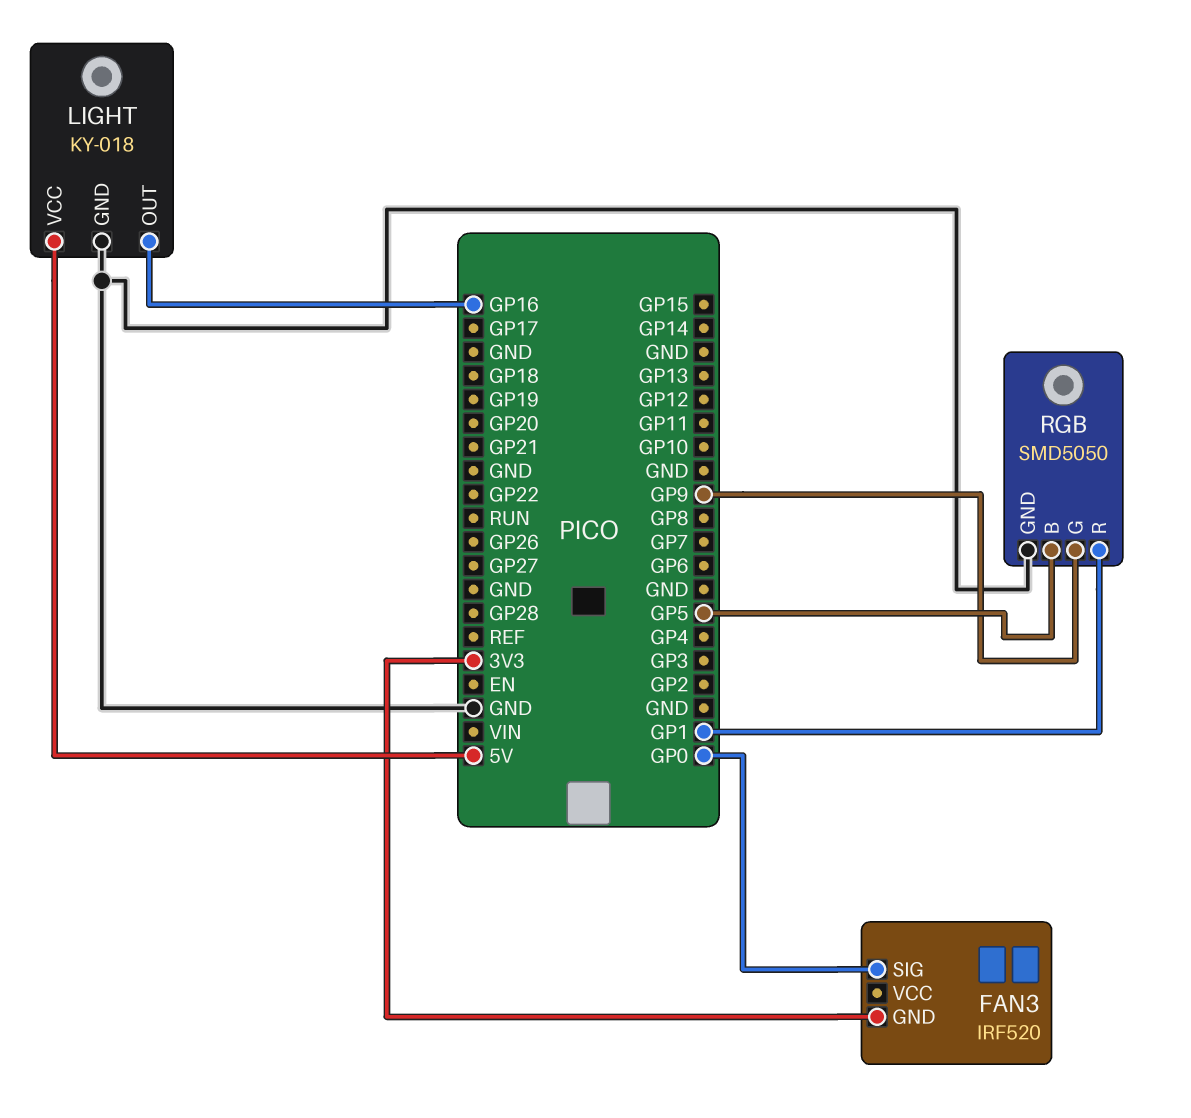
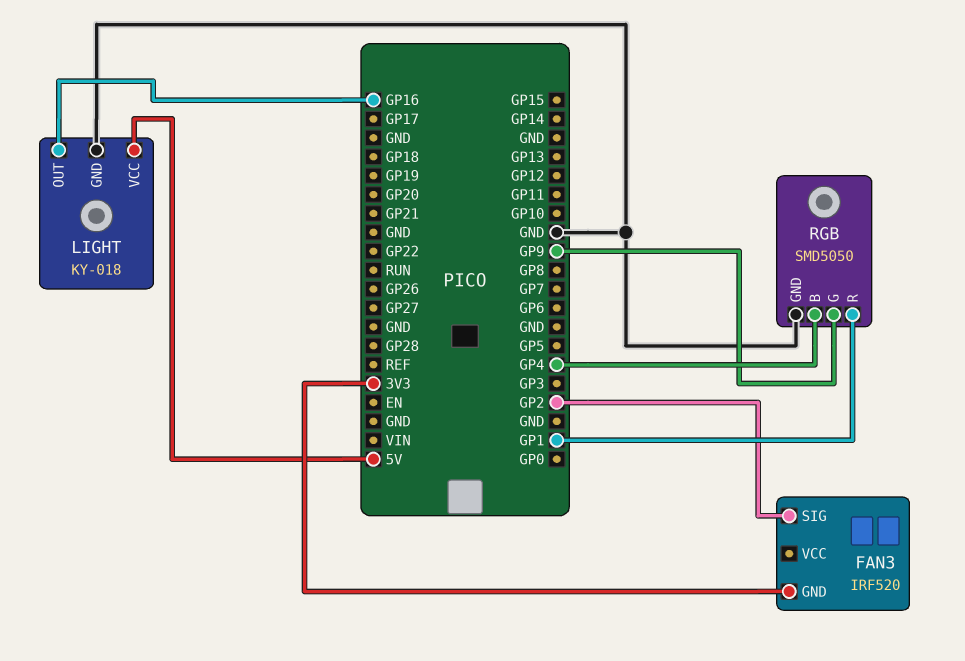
FAN3 pin SIG: GP0 -> GP2
RGB pin B: GP5 -> GP4

